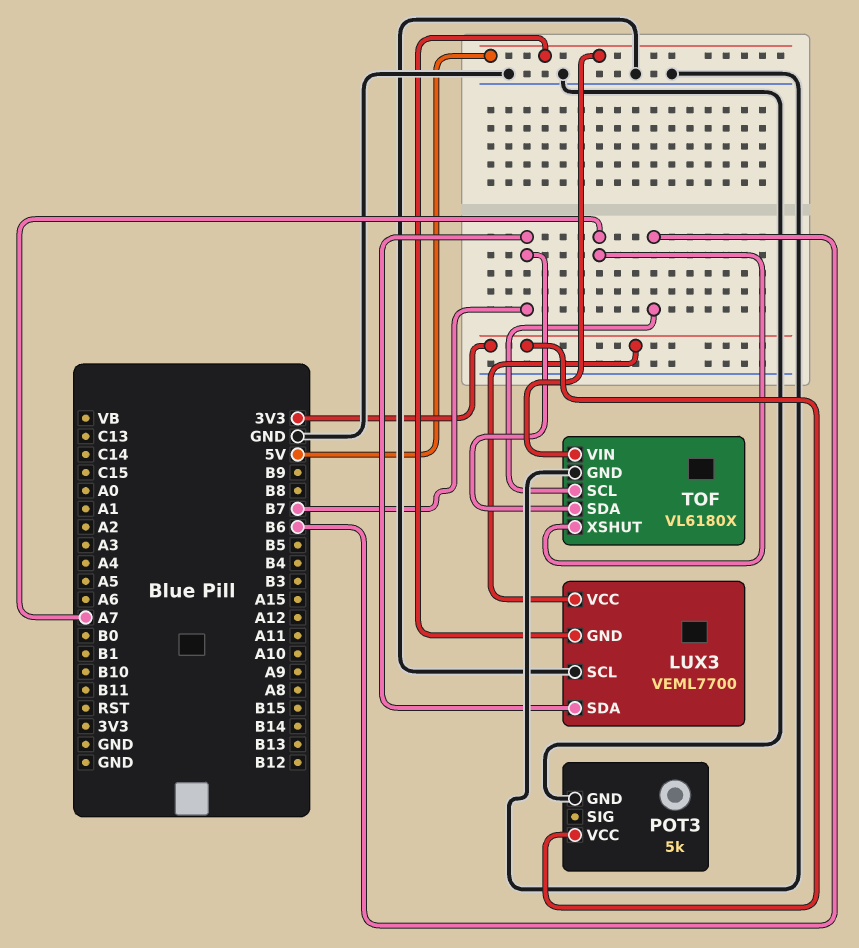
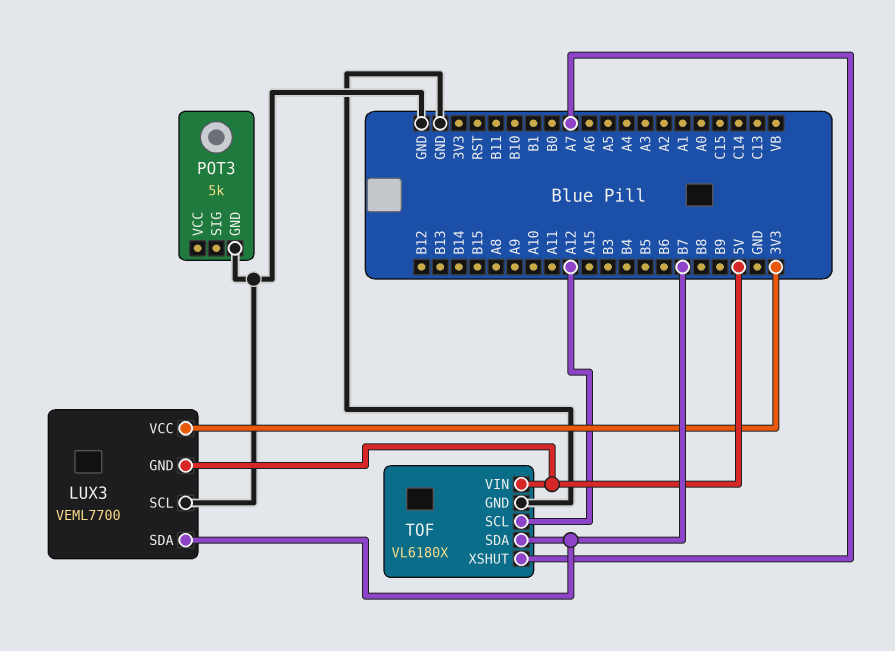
POT3 pin VCC: 3V3 -> none
TOF pin SCL: B6 -> A12

